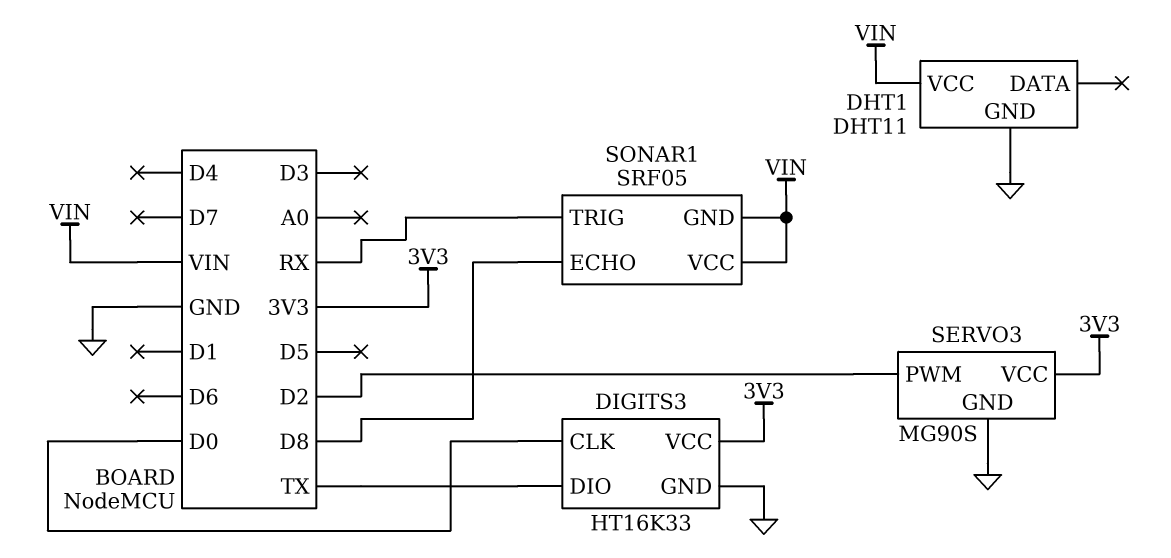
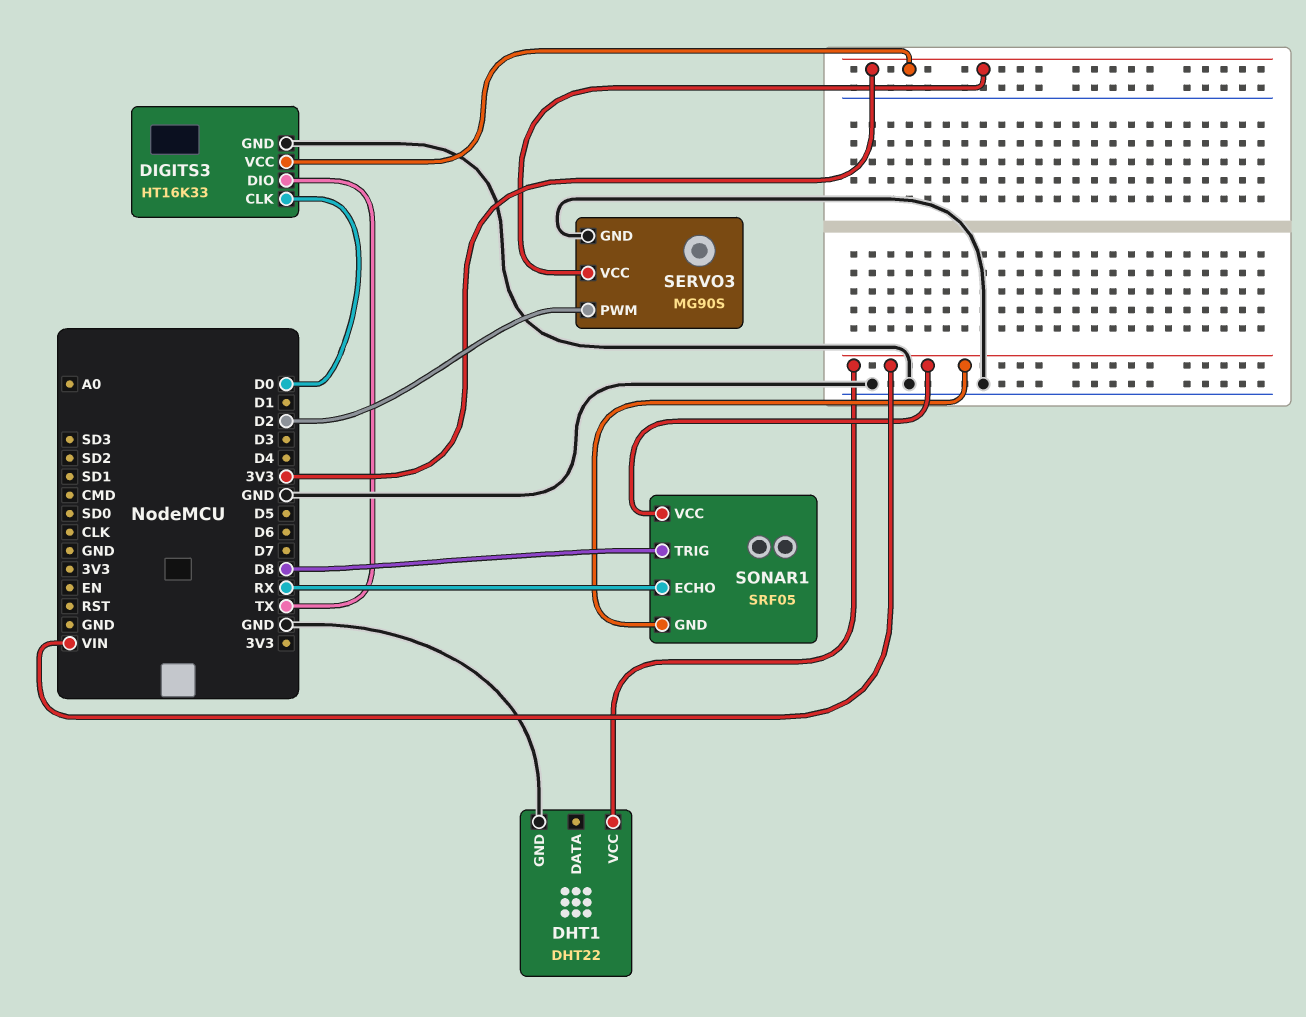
DHT1: DHT11 -> DHT22
SONAR1 pin ECHO: D8 -> RX
SONAR1 pin TRIG: RX -> D8

